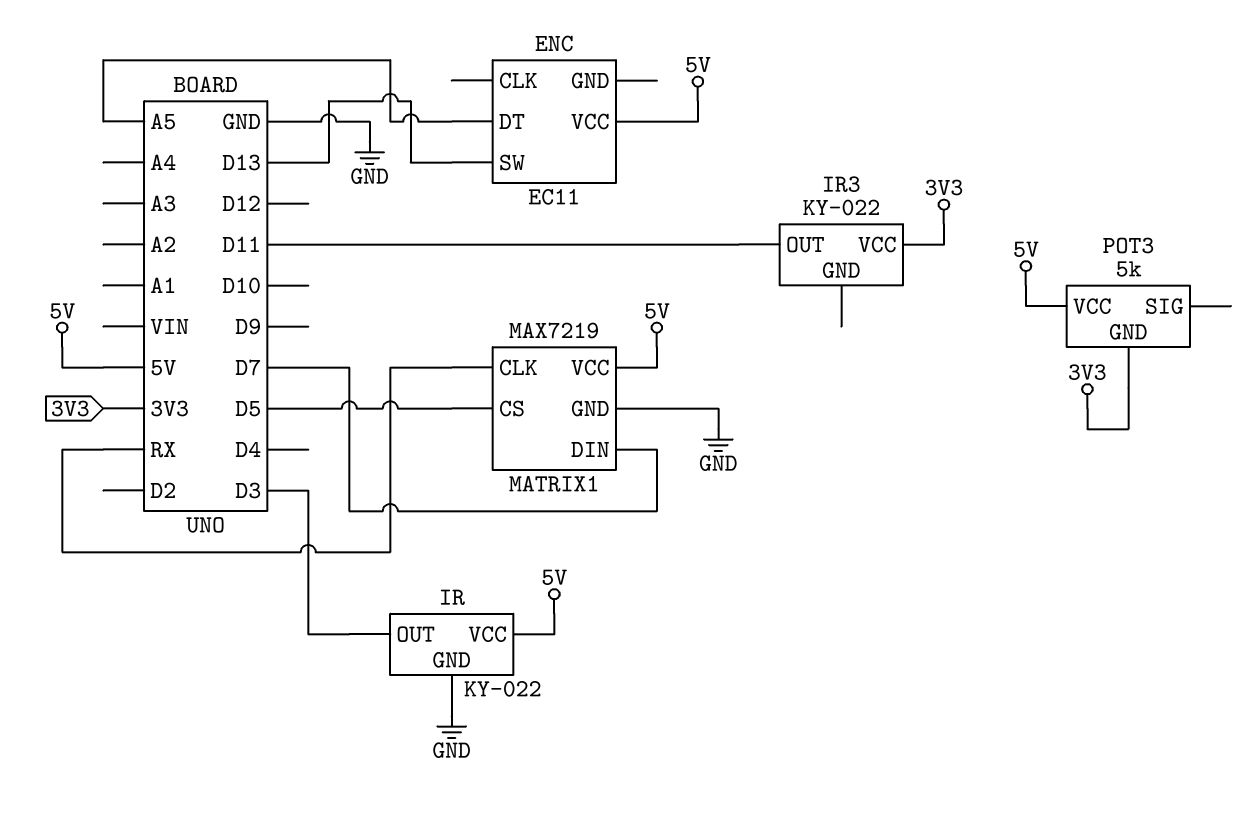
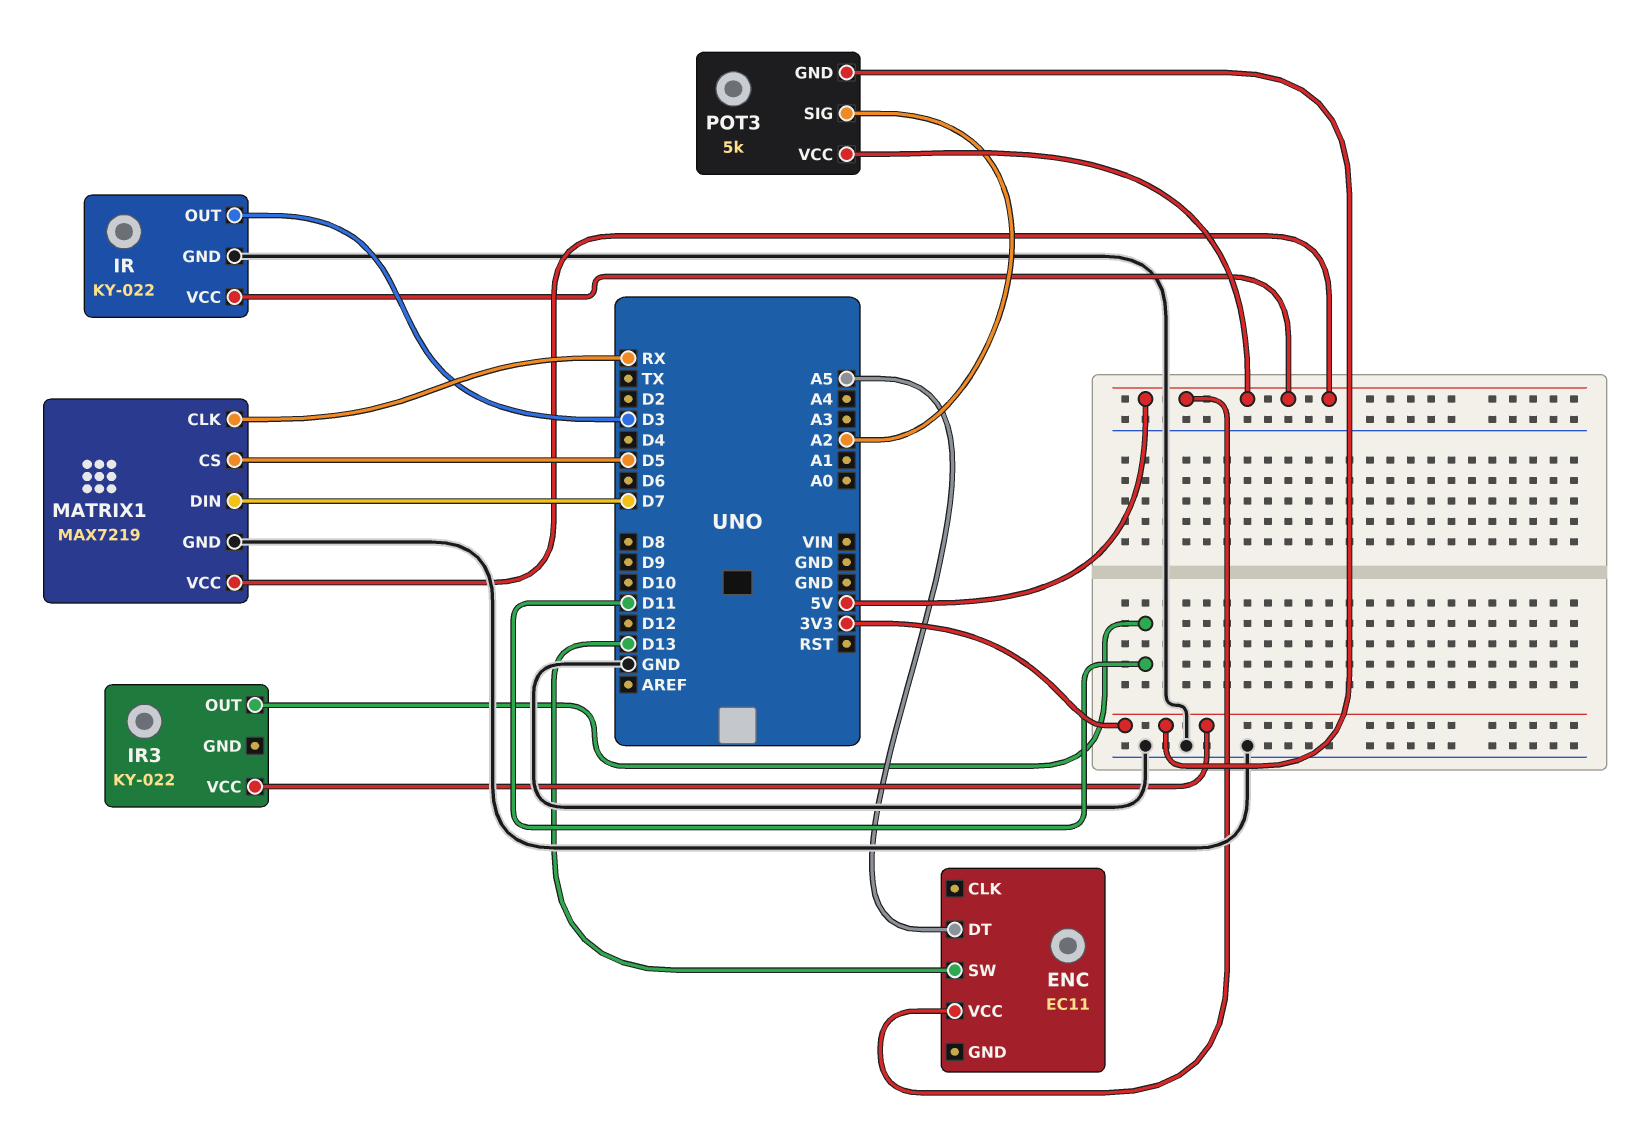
POT3 pin SIG: none -> A2

